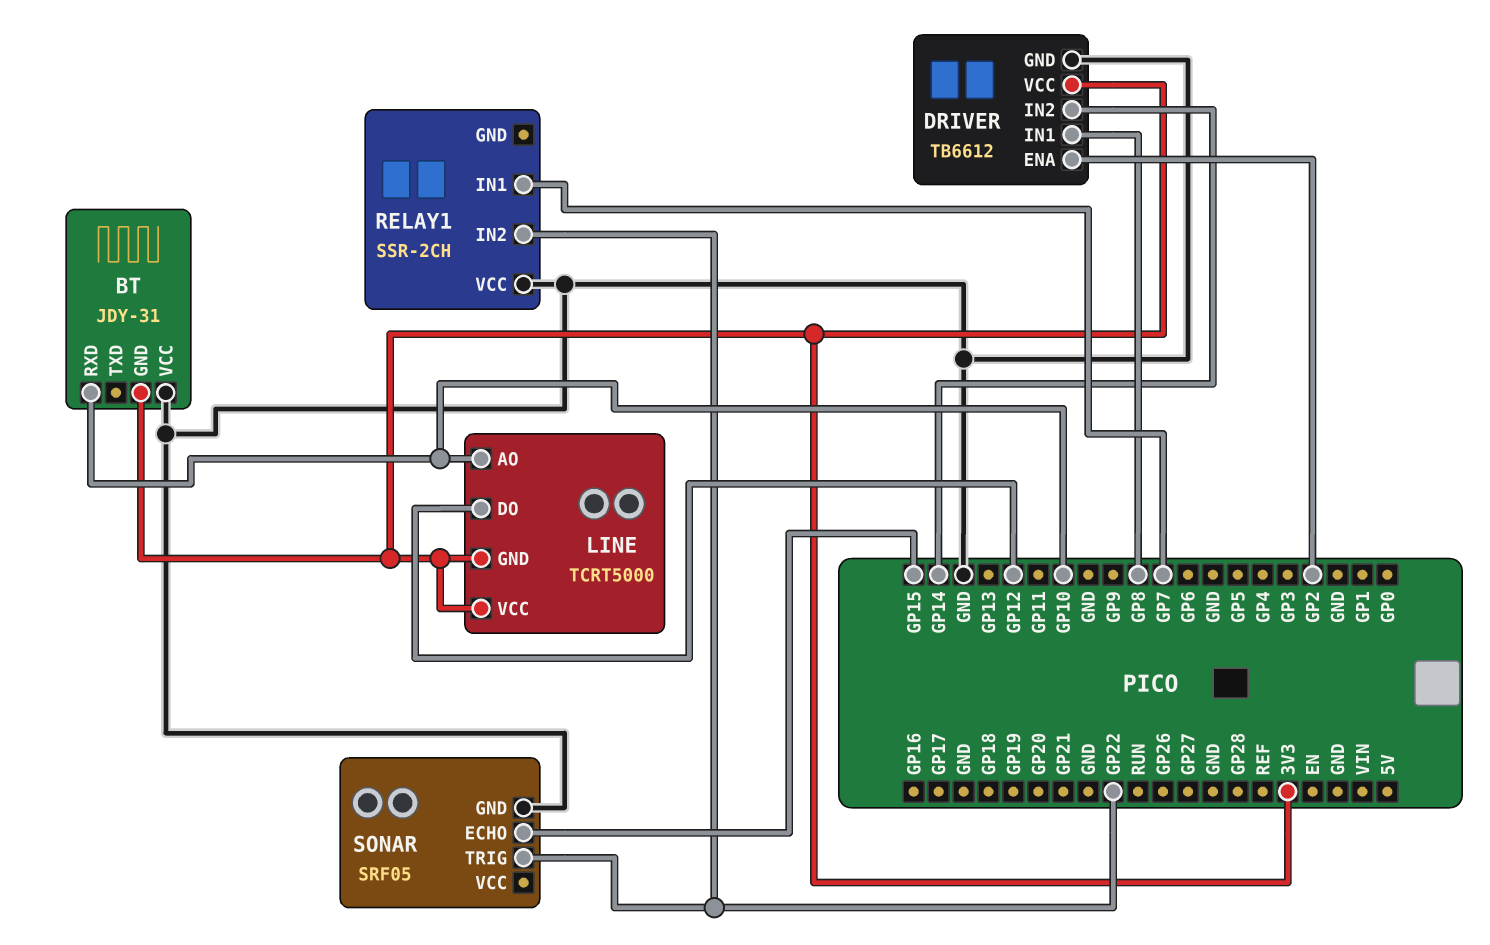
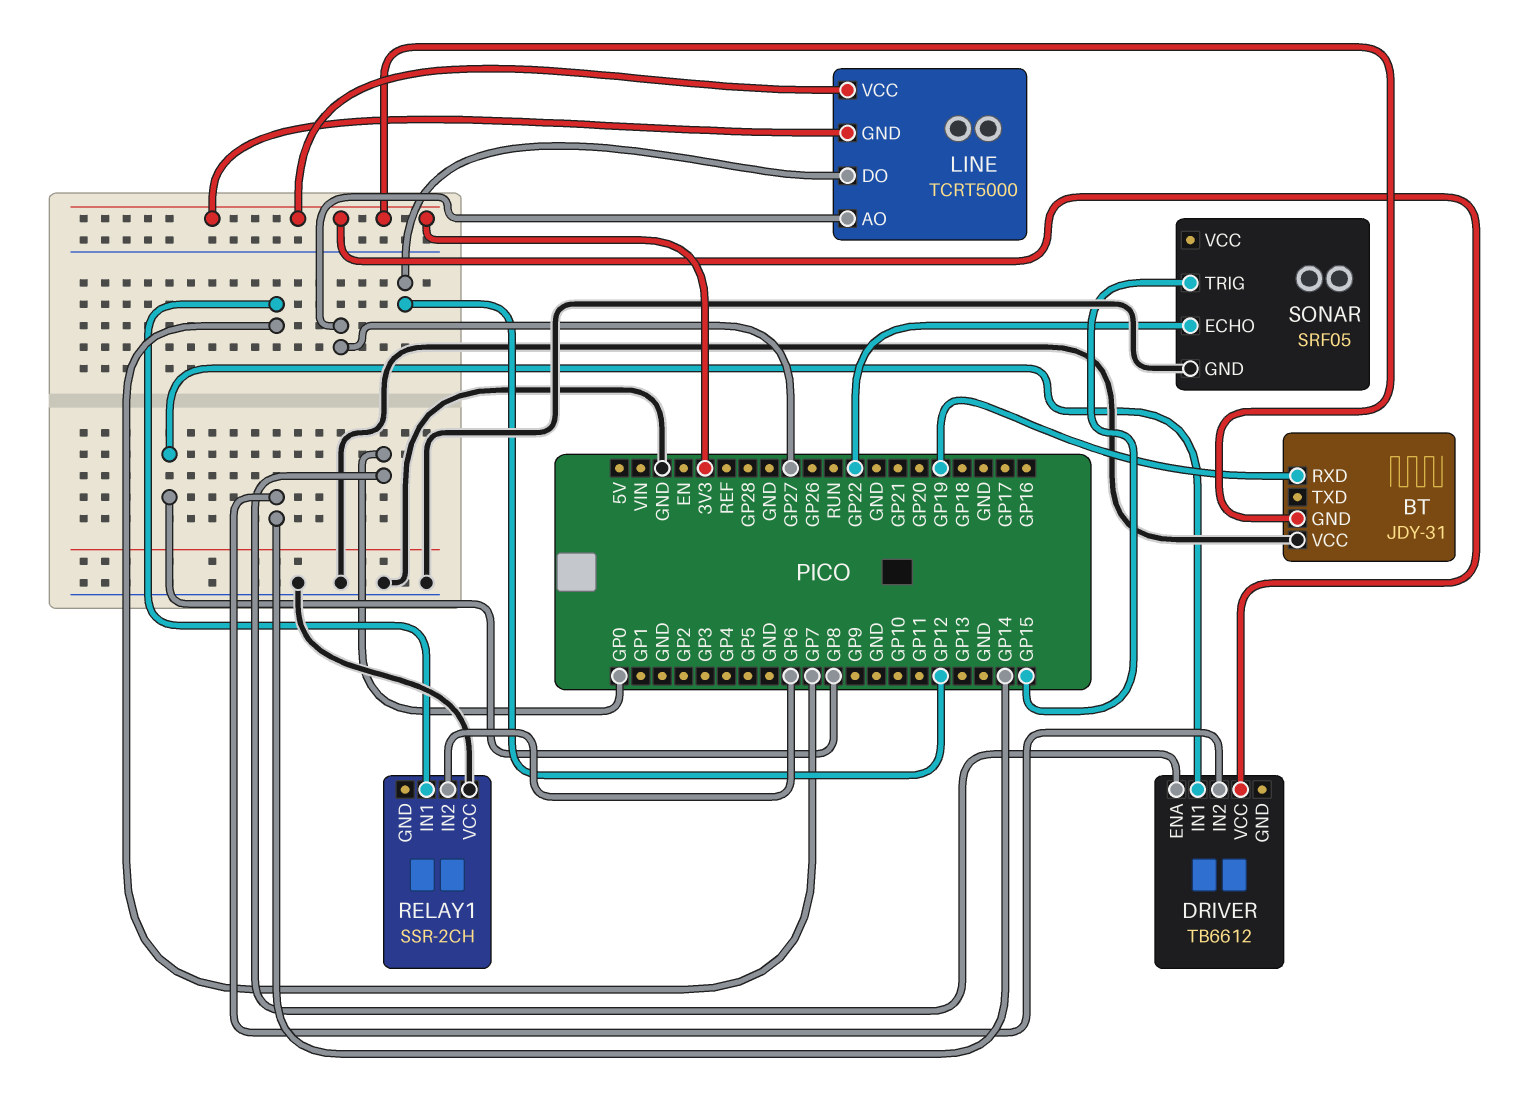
BT pin RXD: GP10 -> GP19
DRIVER pin ENA: GP2 -> GP0
DRIVER pin GND: GND -> none
LINE pin AO: GP10 -> GP27
RELAY1 pin IN2: GP22 -> GP6
SONAR pin ECHO: GP15 -> GP22
SONAR pin TRIG: GP22 -> GP15

